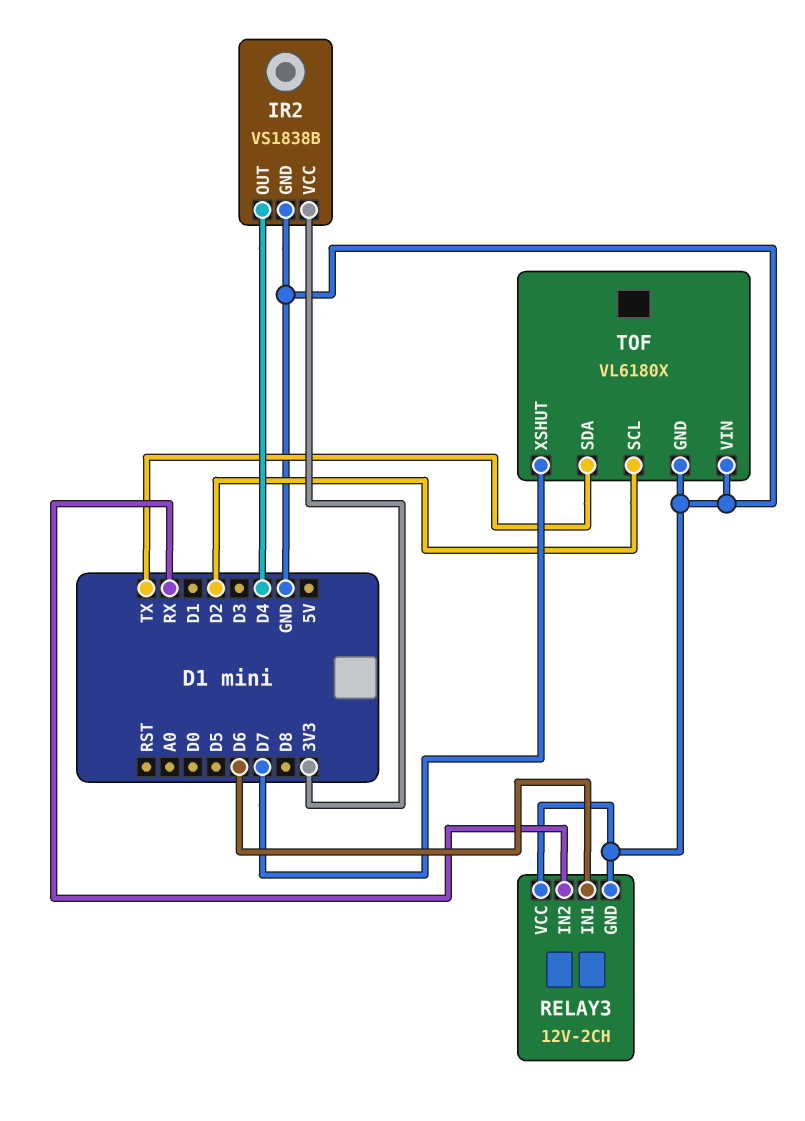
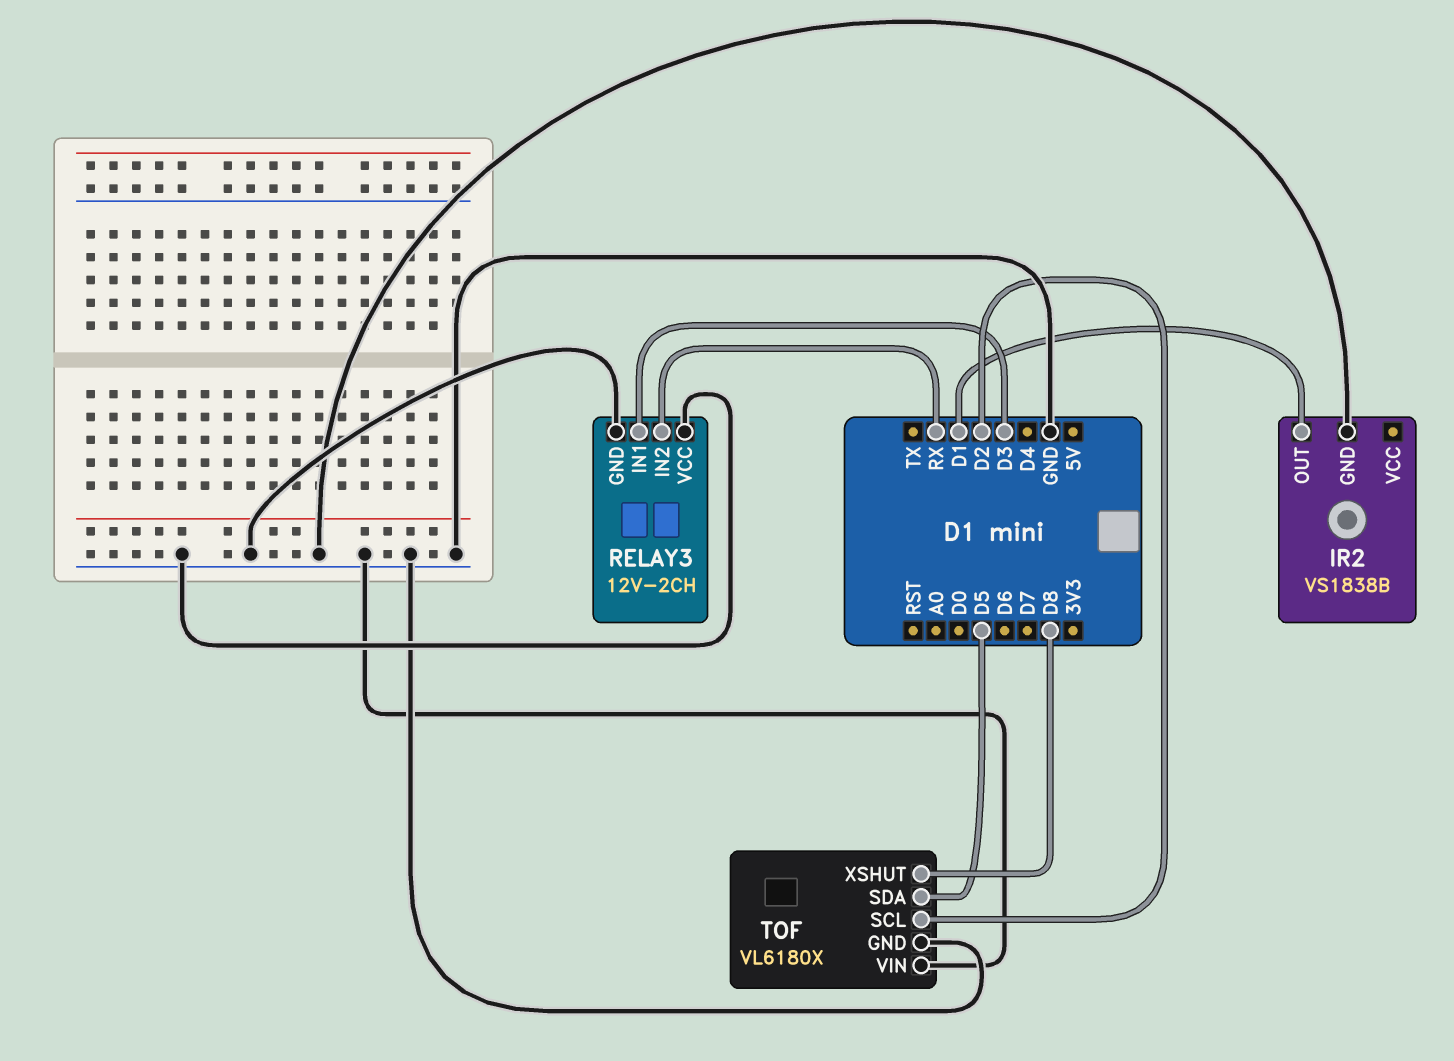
IR2 pin OUT: D4 -> D1
IR2 pin VCC: 3V3 -> none
RELAY3 pin IN1: D6 -> D3
TOF pin SDA: TX -> D5
TOF pin XSHUT: D7 -> D8

